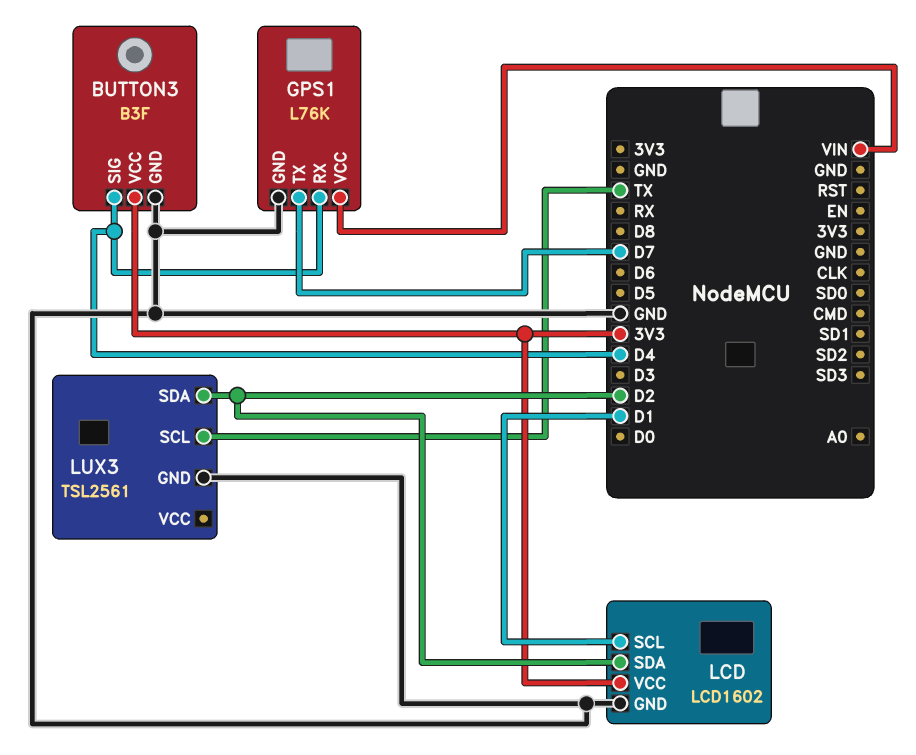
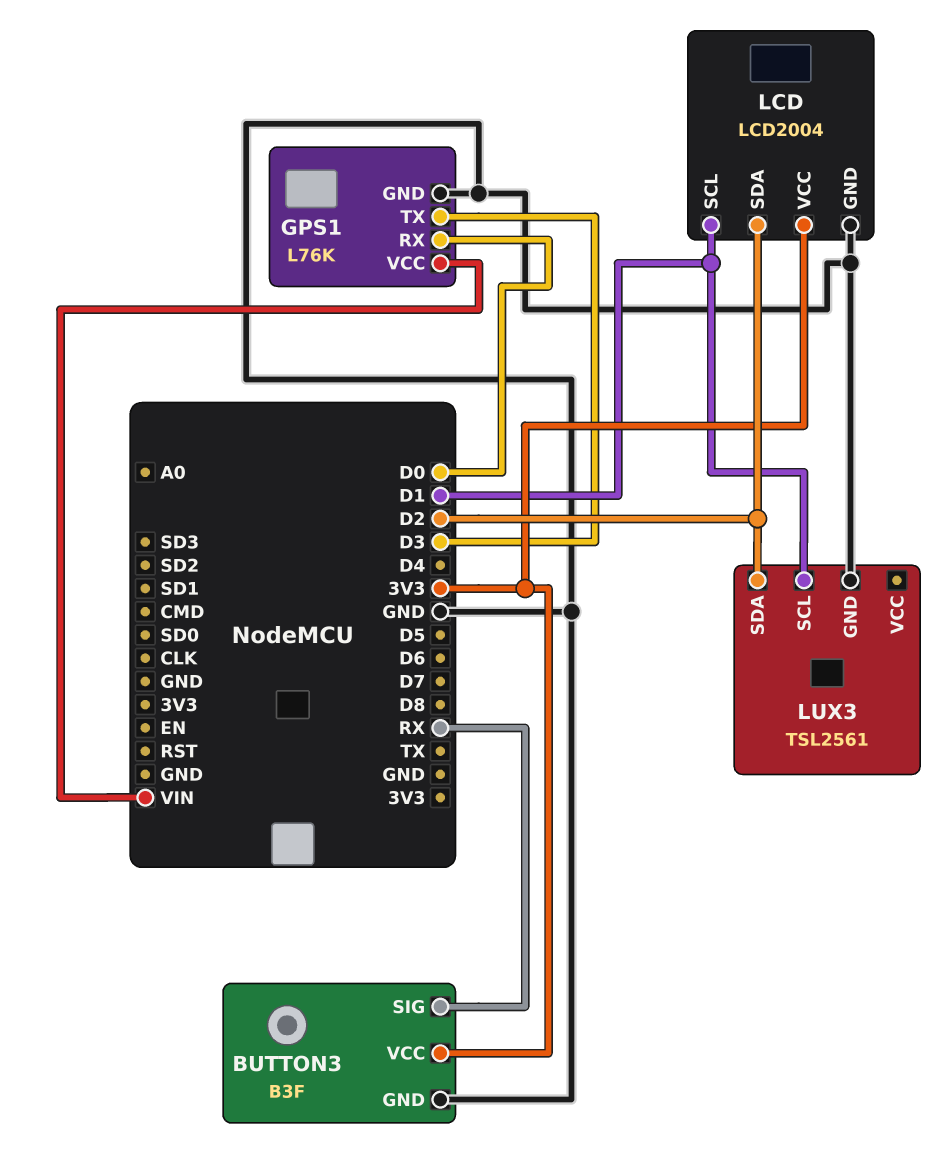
BUTTON3 pin SIG: D4 -> RX
GPS1 pin RX: D4 -> D0
GPS1 pin TX: D7 -> D3
LCD: LCD1602 -> LCD2004
LUX3 pin SCL: TX -> D1

